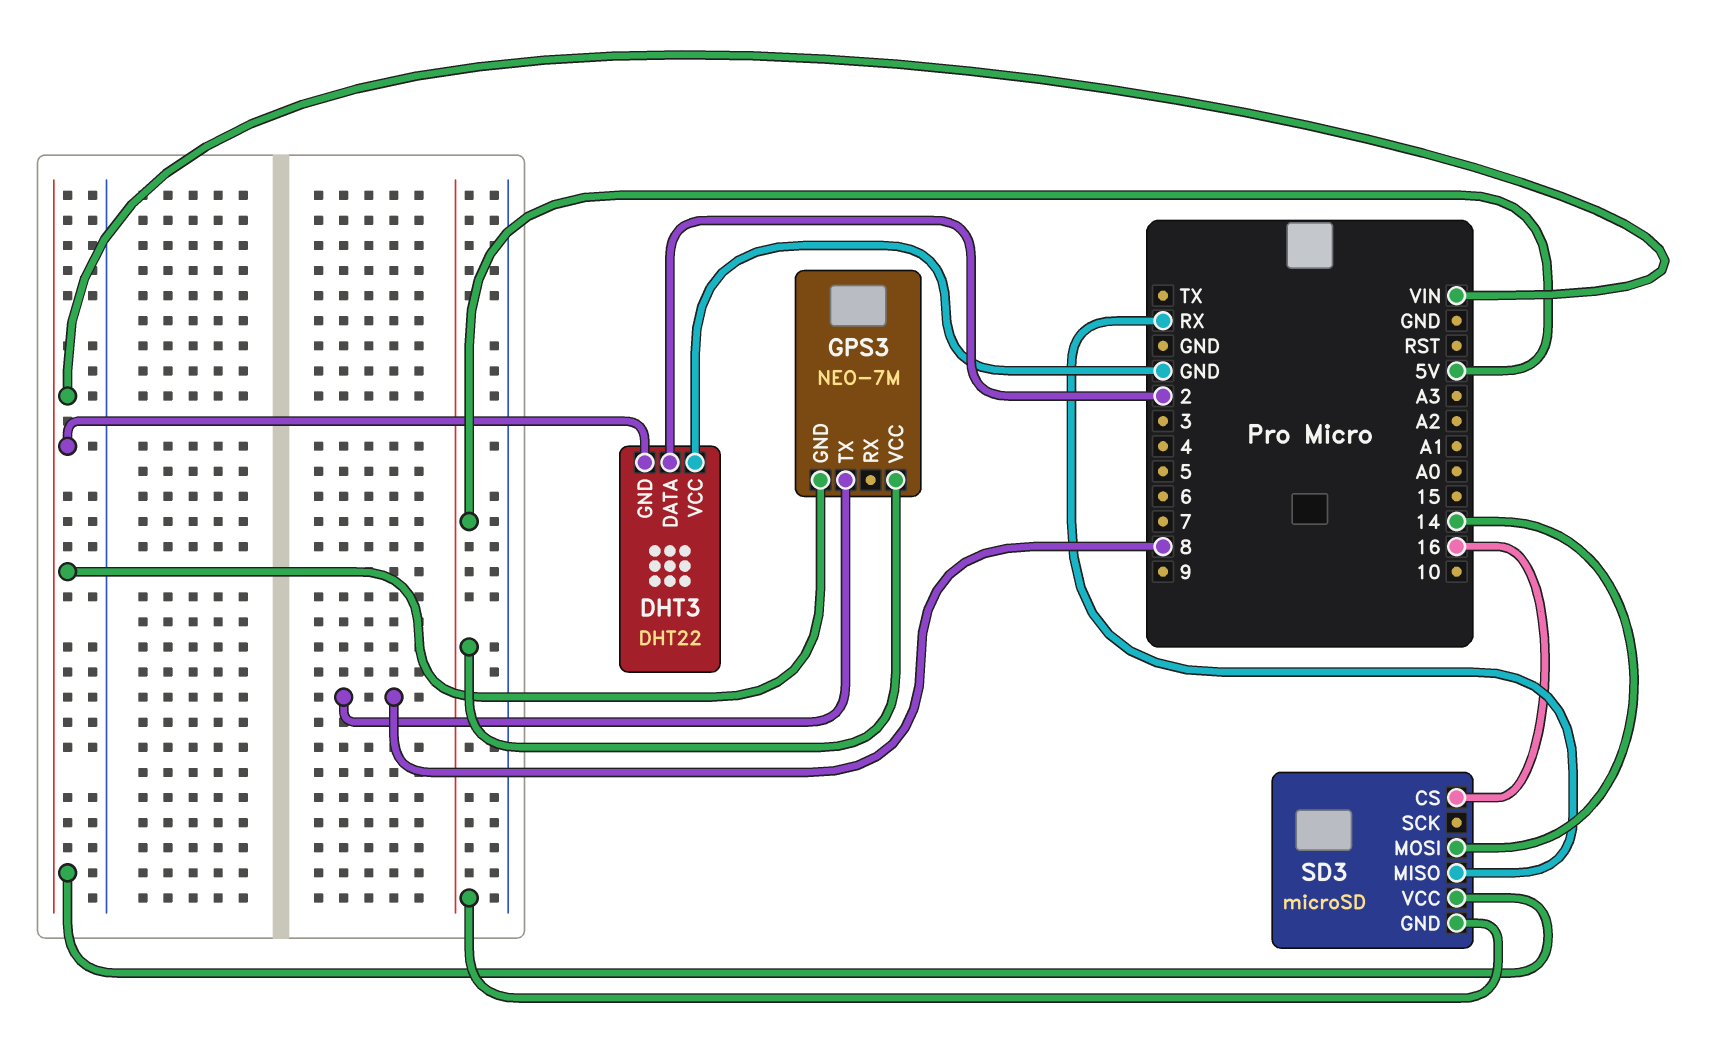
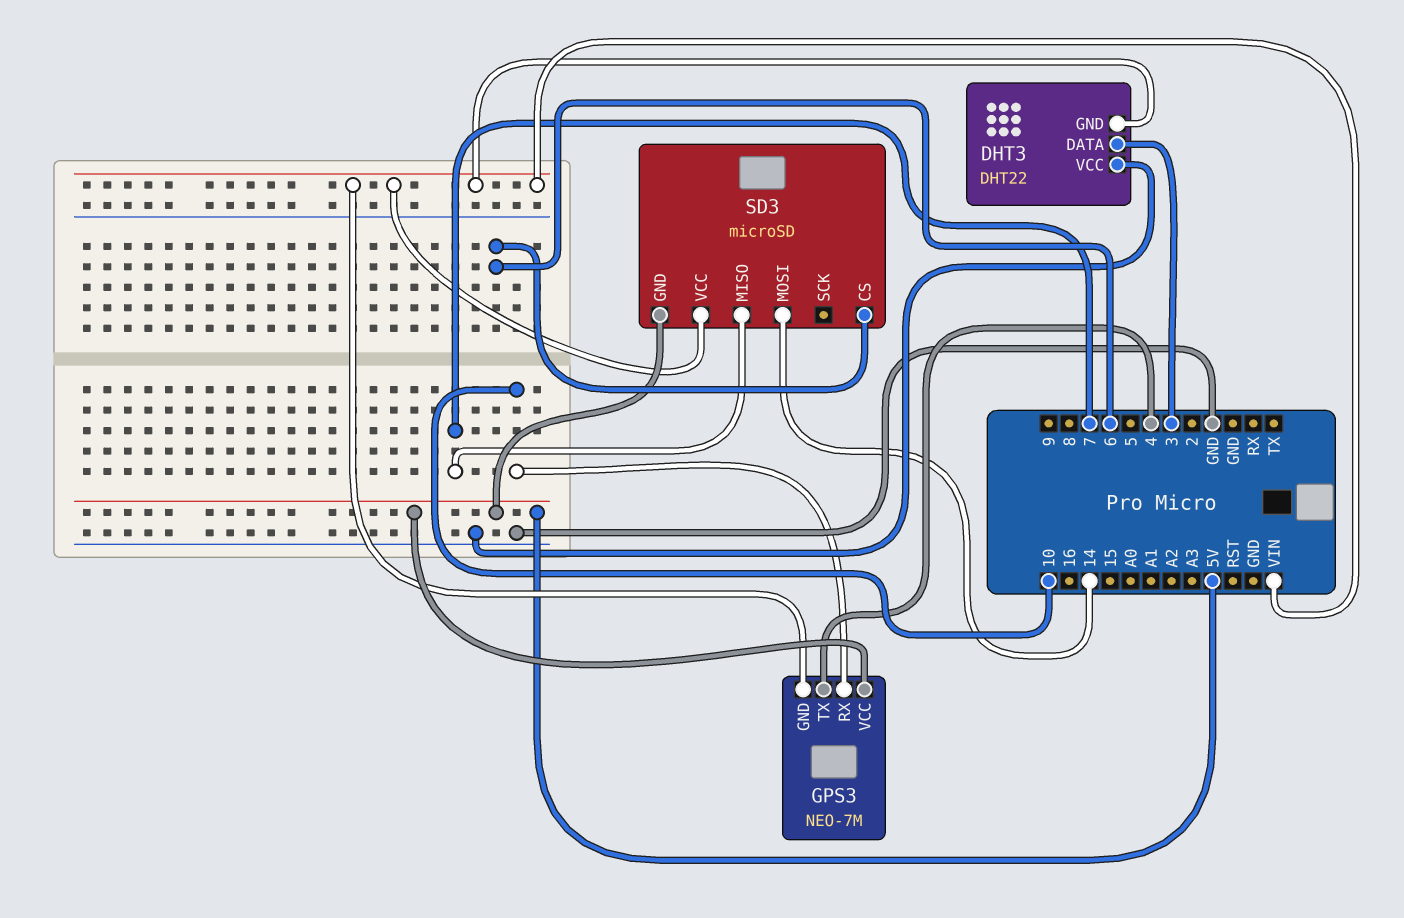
DHT3 pin DATA: 2 -> 3
GPS3 pin RX: none -> 10
GPS3 pin TX: 8 -> 4
SD3 pin CS: 16 -> 6
SD3 pin MISO: RX -> 7

